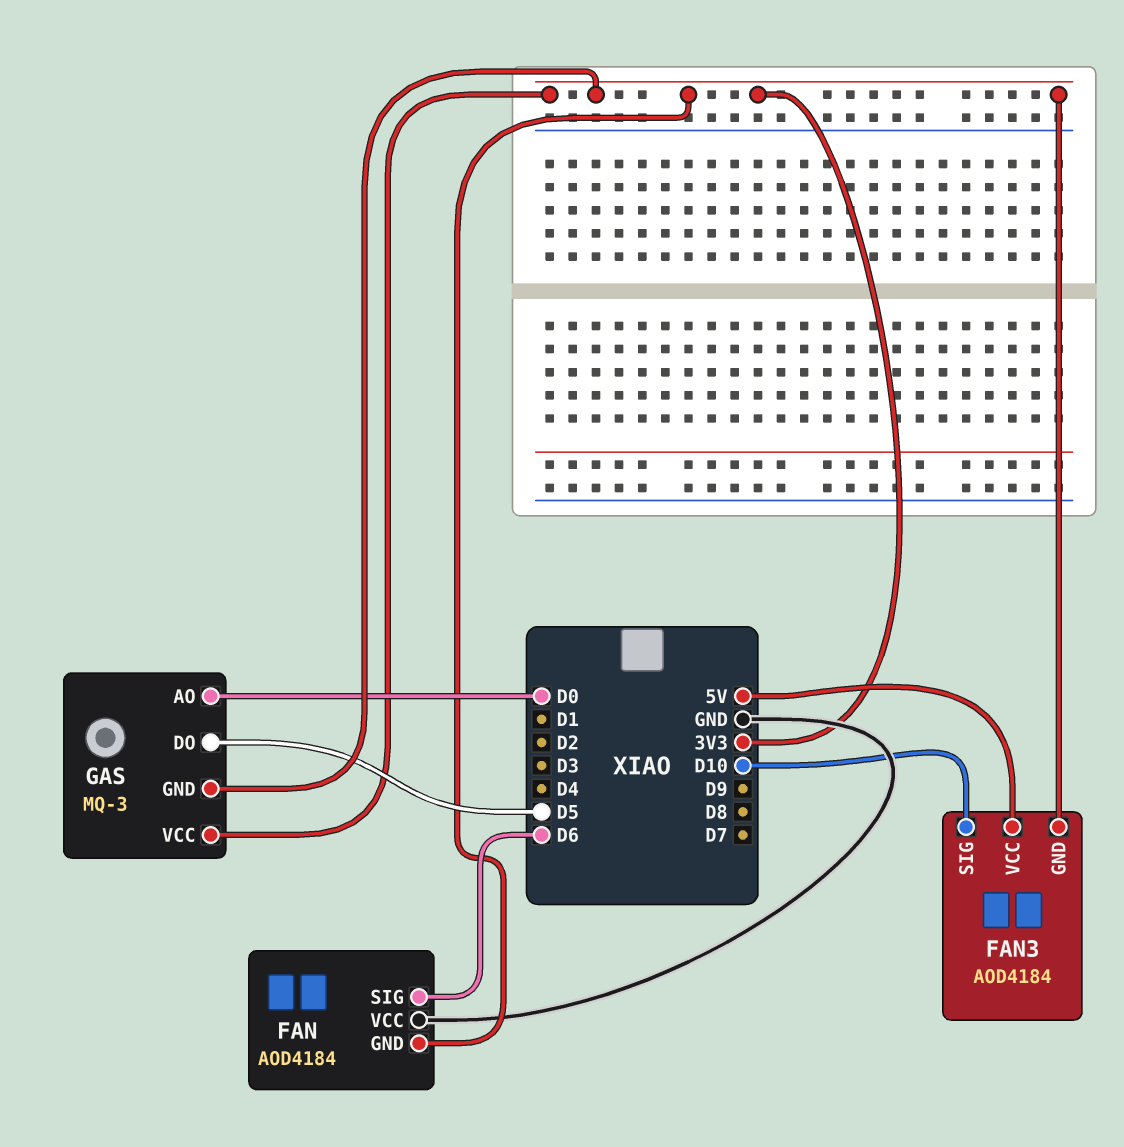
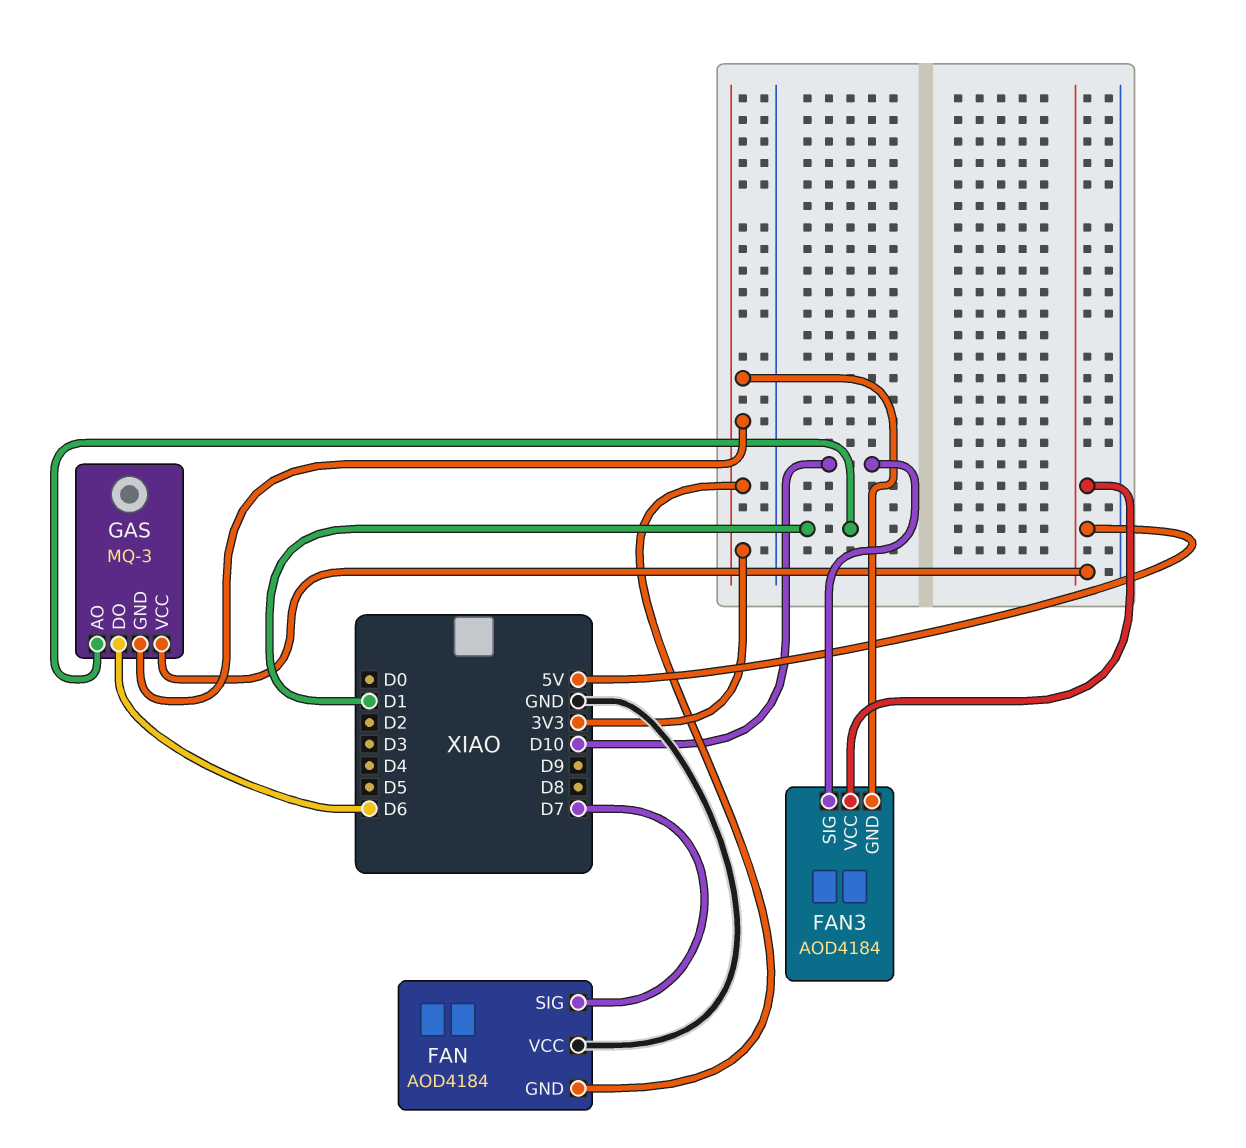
FAN pin SIG: D6 -> D7
GAS pin AO: D0 -> D1
GAS pin DO: D5 -> D6
GAS pin VCC: 3V3 -> 5V

